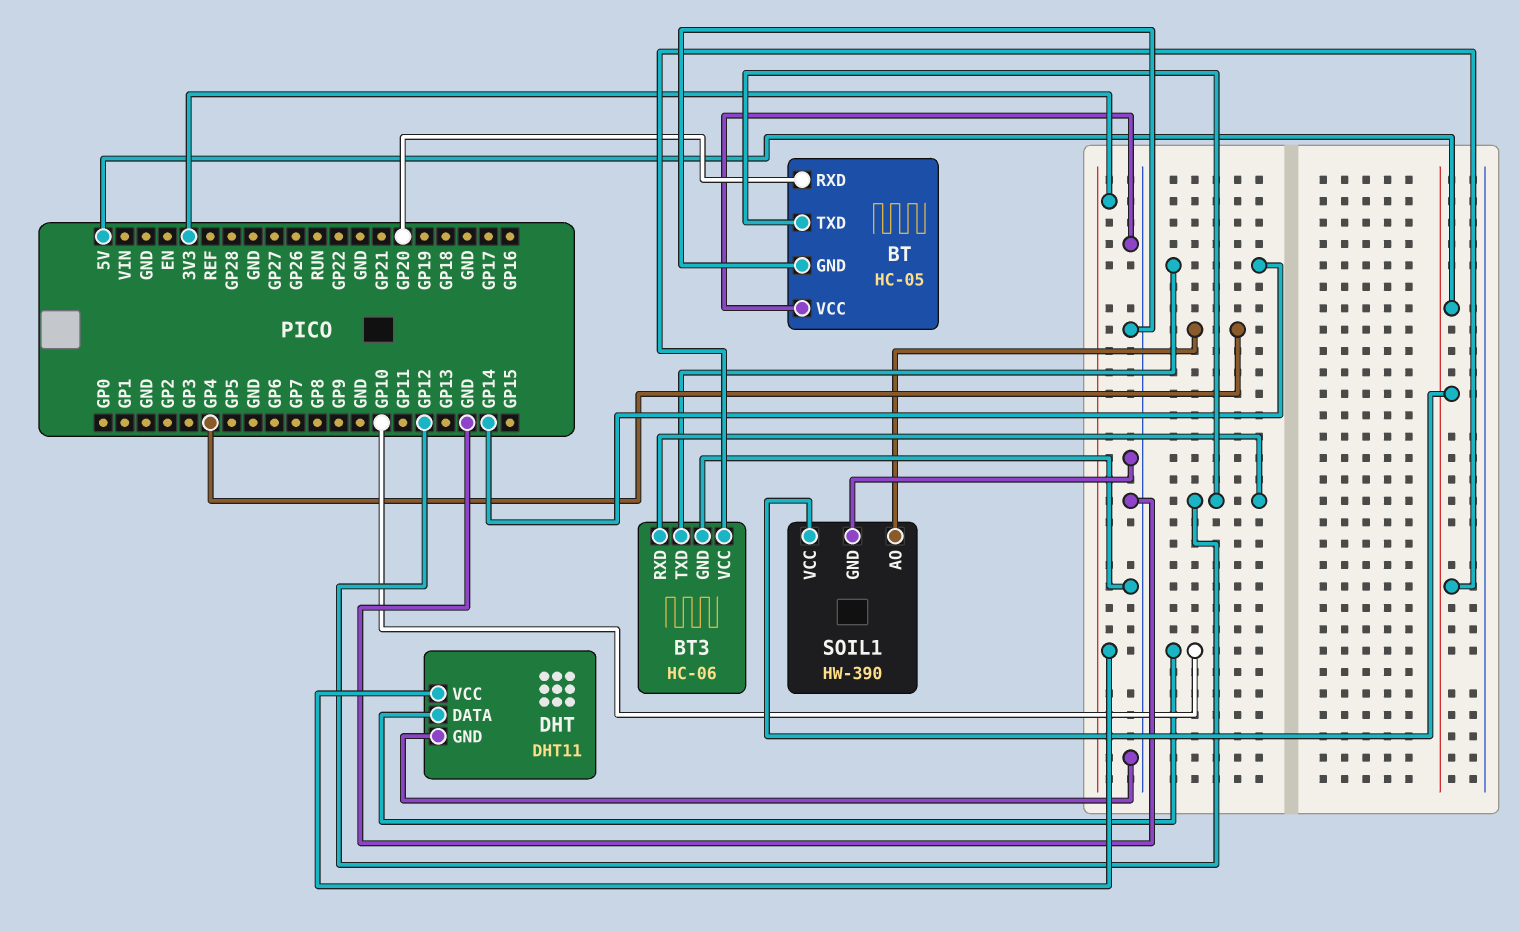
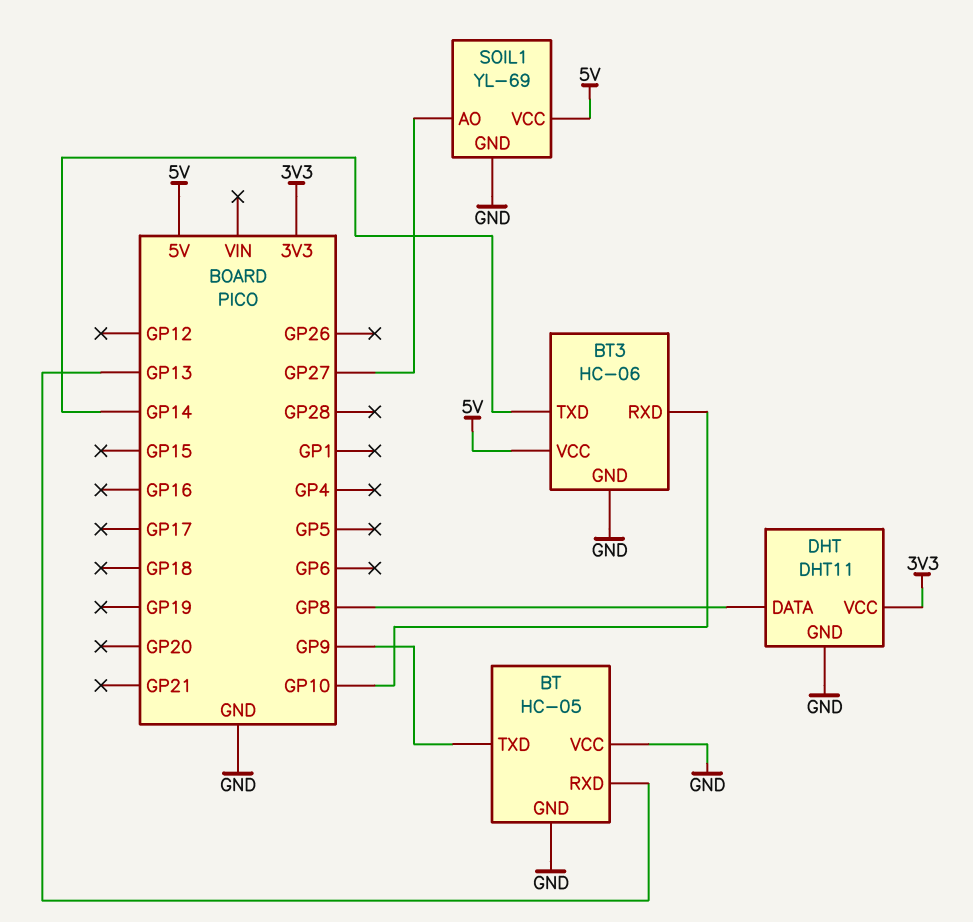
BT pin RXD: GP20 -> GP13
BT pin TXD: GP12 -> GP9
BT3 pin RXD: GP12 -> GP10
DHT pin DATA: GP10 -> GP8
SOIL1: HW-390 -> YL-69
SOIL1 pin AO: GP4 -> GP27

